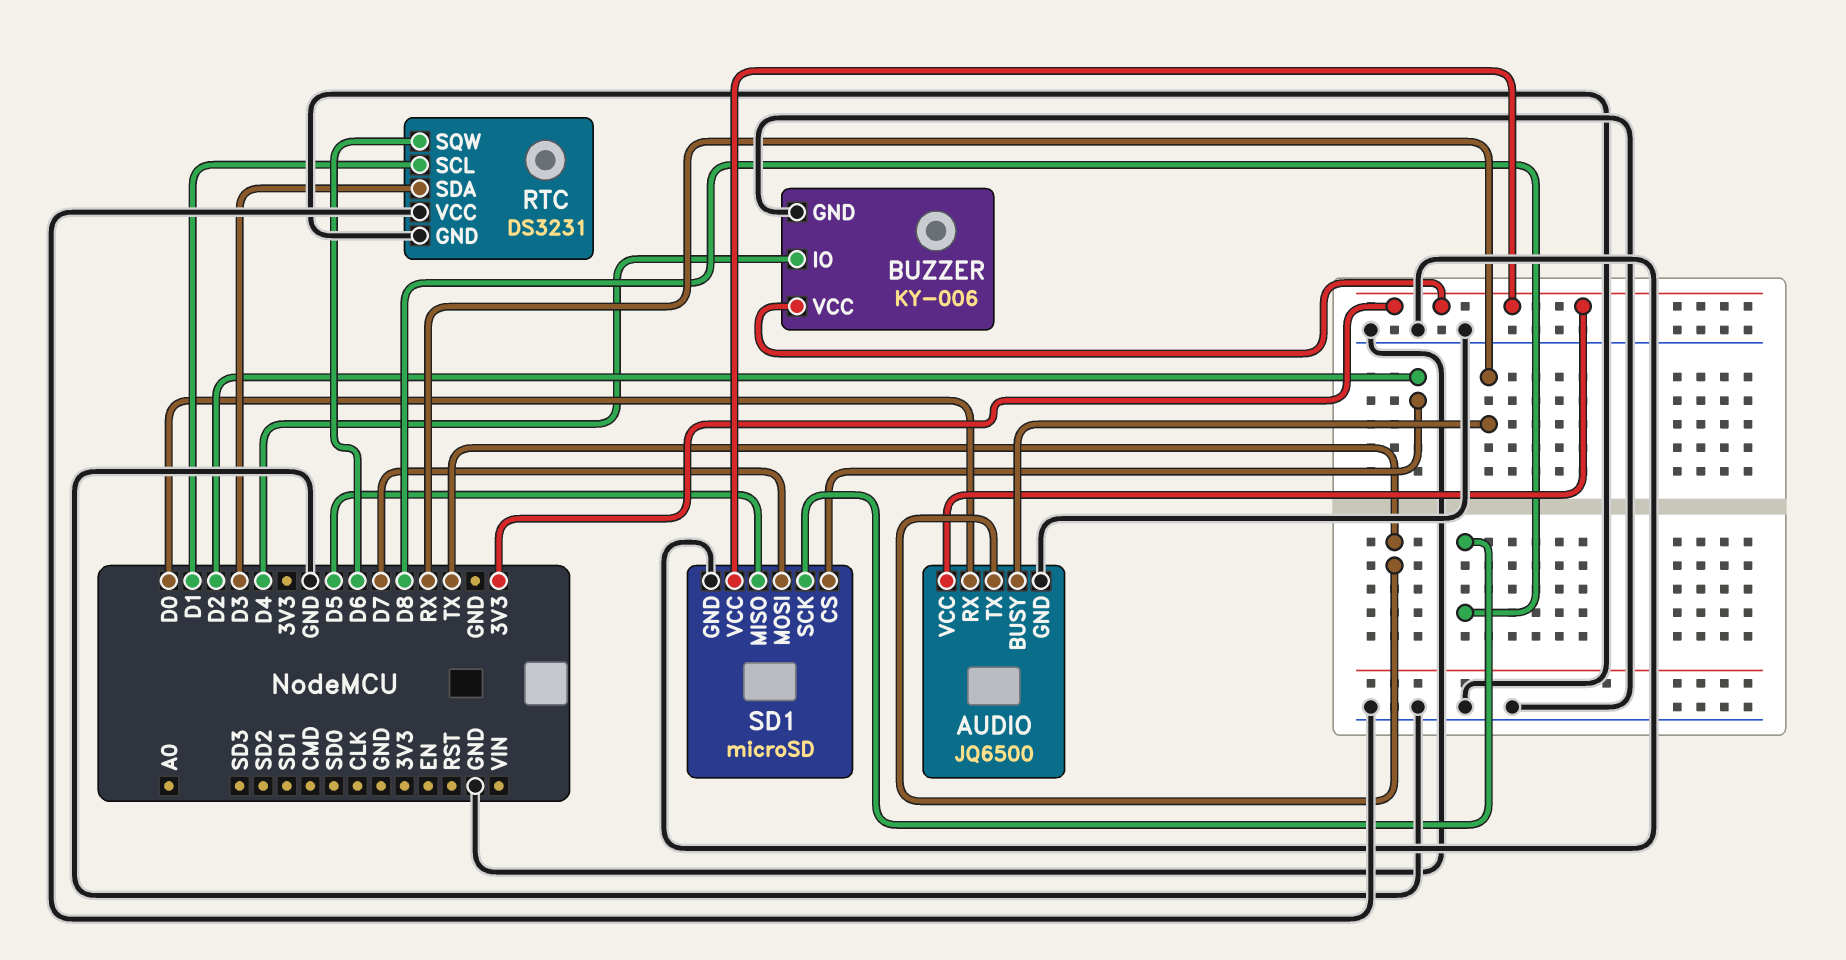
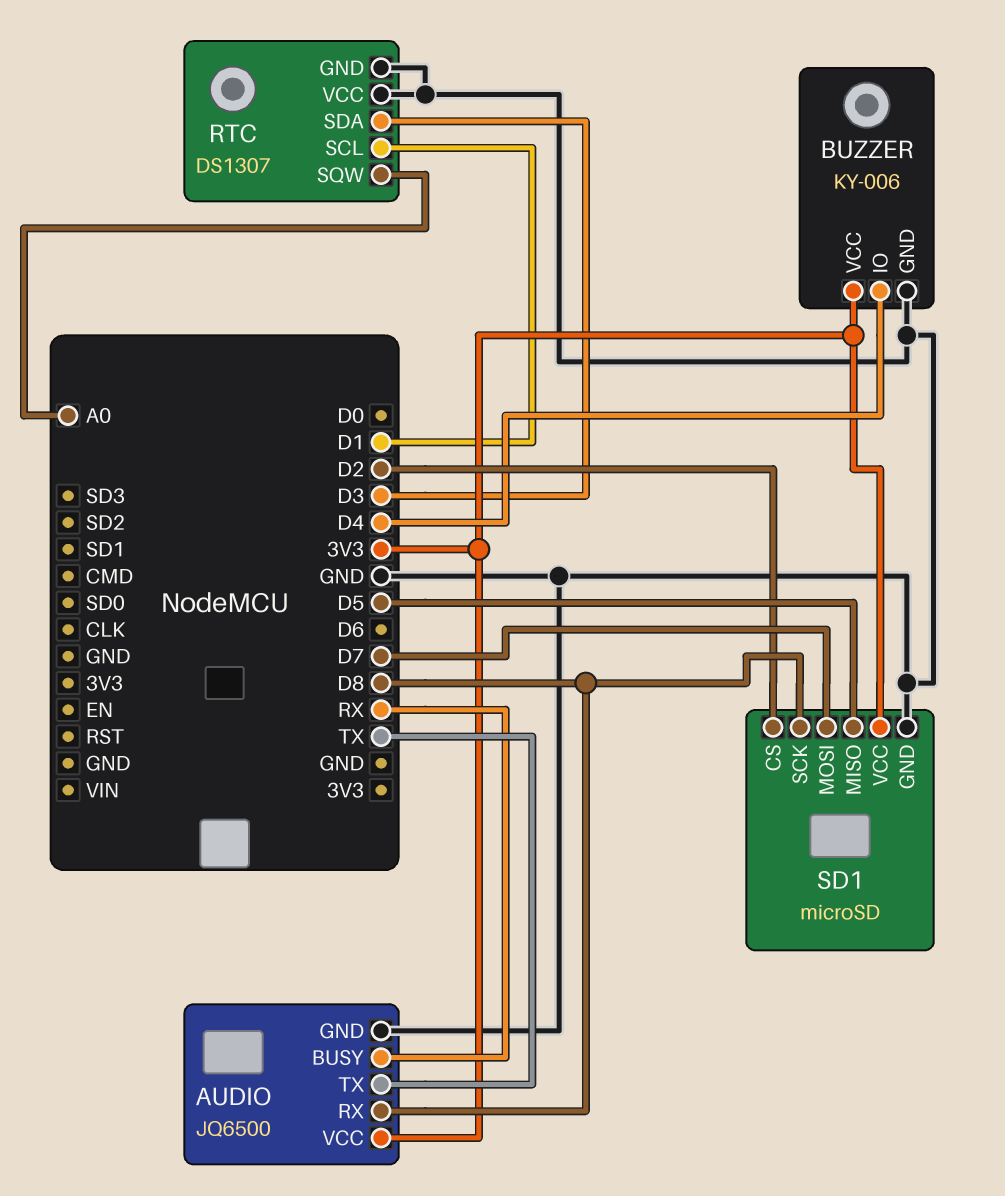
AUDIO pin RX: D0 -> D8
RTC: DS3231 -> DS1307
RTC pin SQW: D6 -> A0

